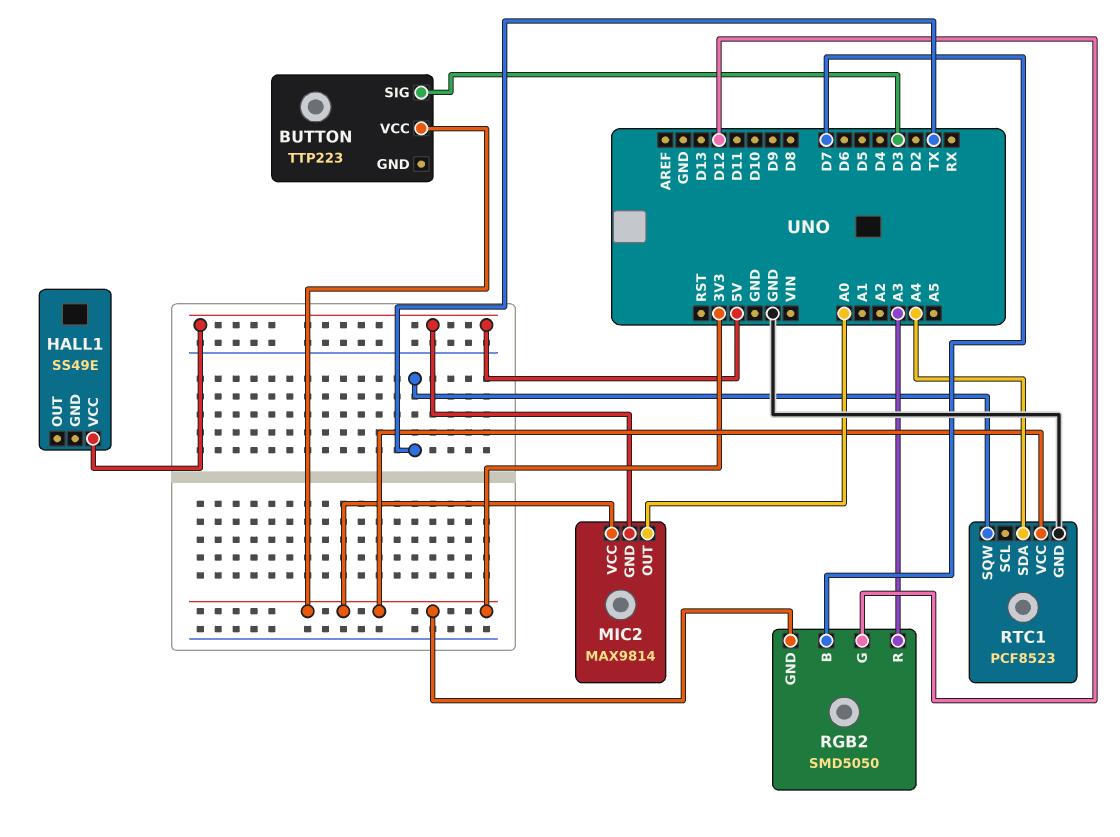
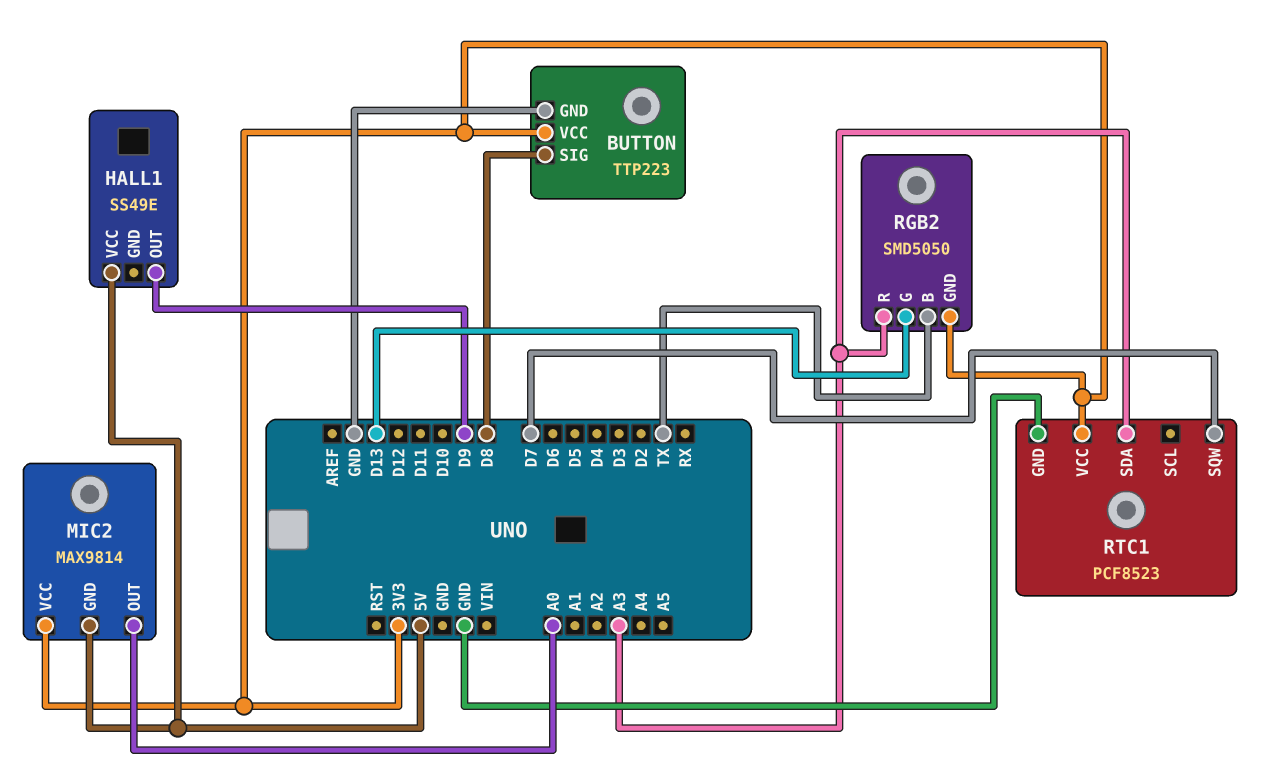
BUTTON pin GND: none -> GND
BUTTON pin SIG: D3 -> D8
HALL1 pin OUT: none -> D9
RGB2 pin B: D7 -> TX
RGB2 pin G: D12 -> D13
RTC1 pin SDA: A4 -> A3
RTC1 pin SQW: TX -> D7

